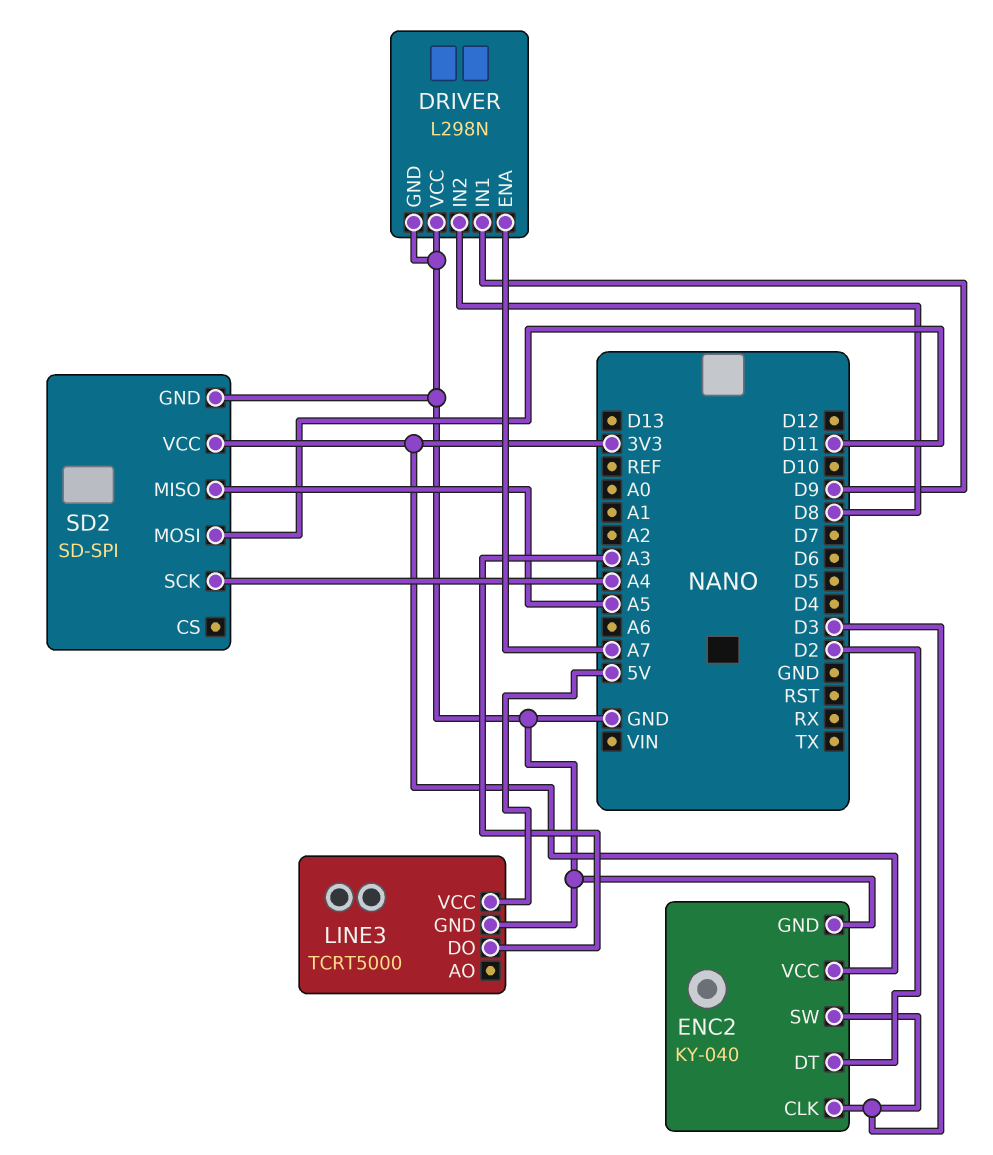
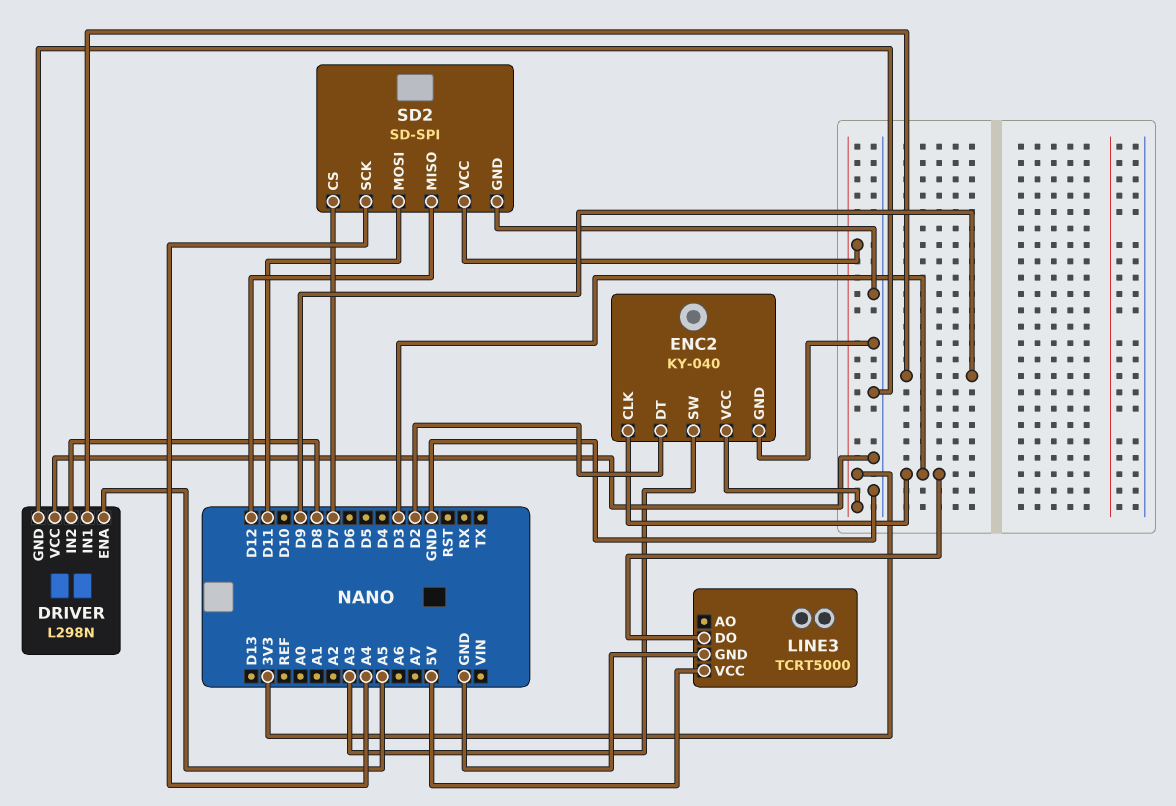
DRIVER pin ENA: A7 -> A5
ENC2 pin SW: D3 -> A3
LINE3 pin DO: A3 -> D3
SD2 pin CS: none -> D7
SD2 pin MISO: A5 -> D12

